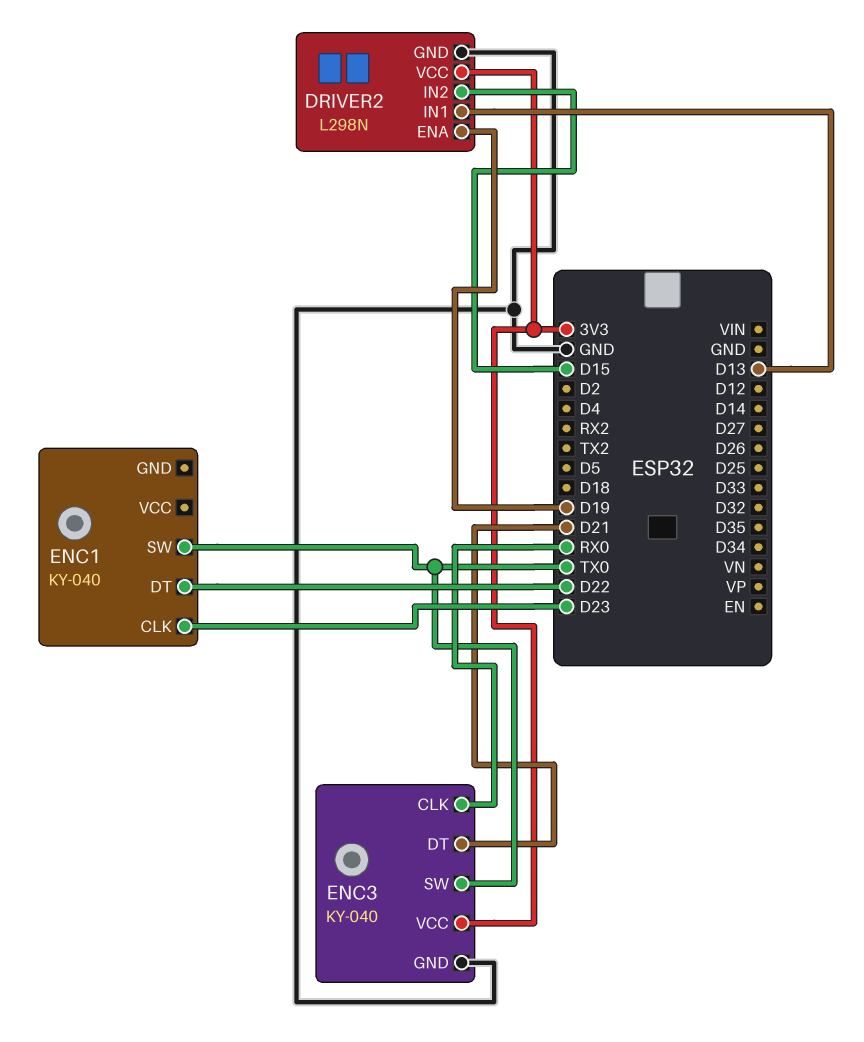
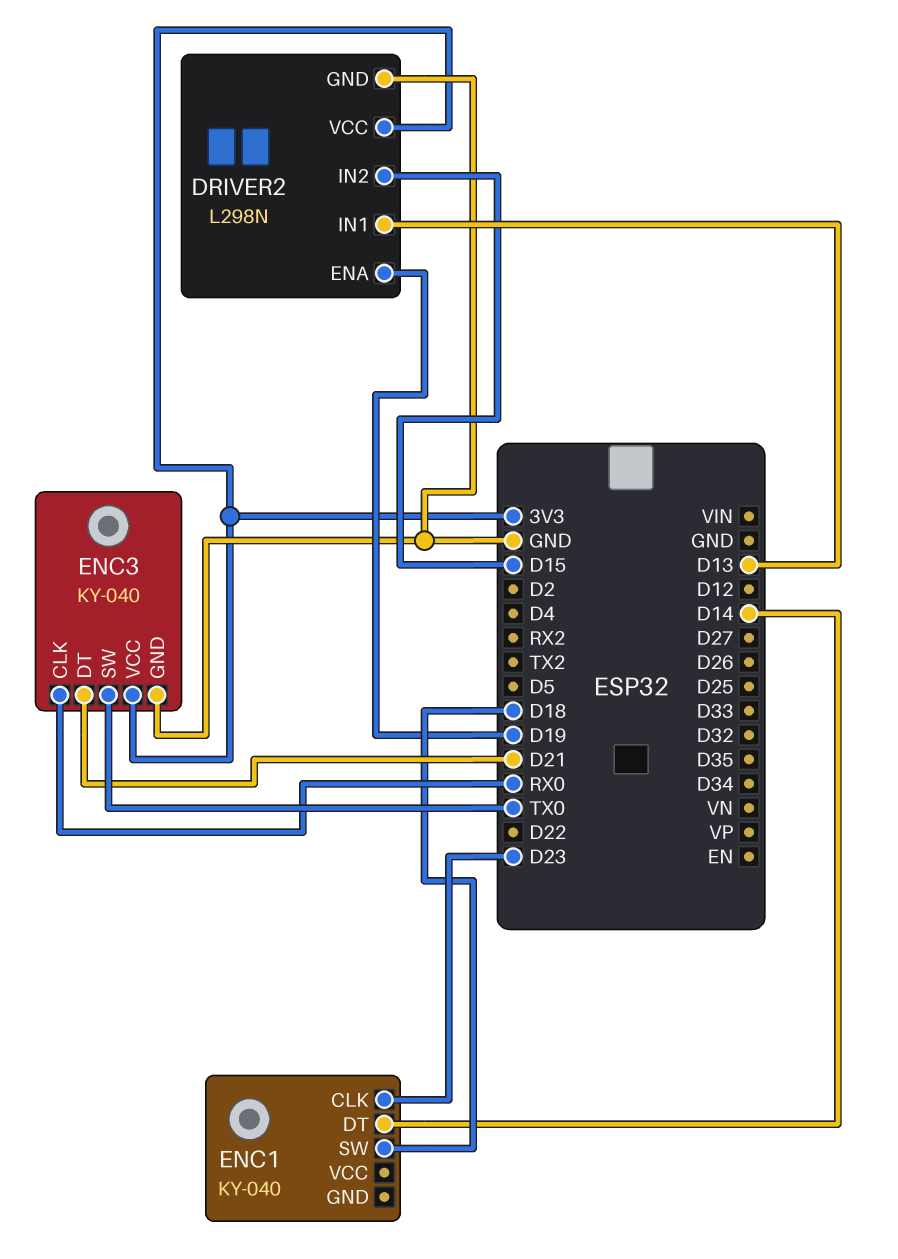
ENC1 pin DT: D22 -> D14
ENC1 pin SW: TX0 -> D18

